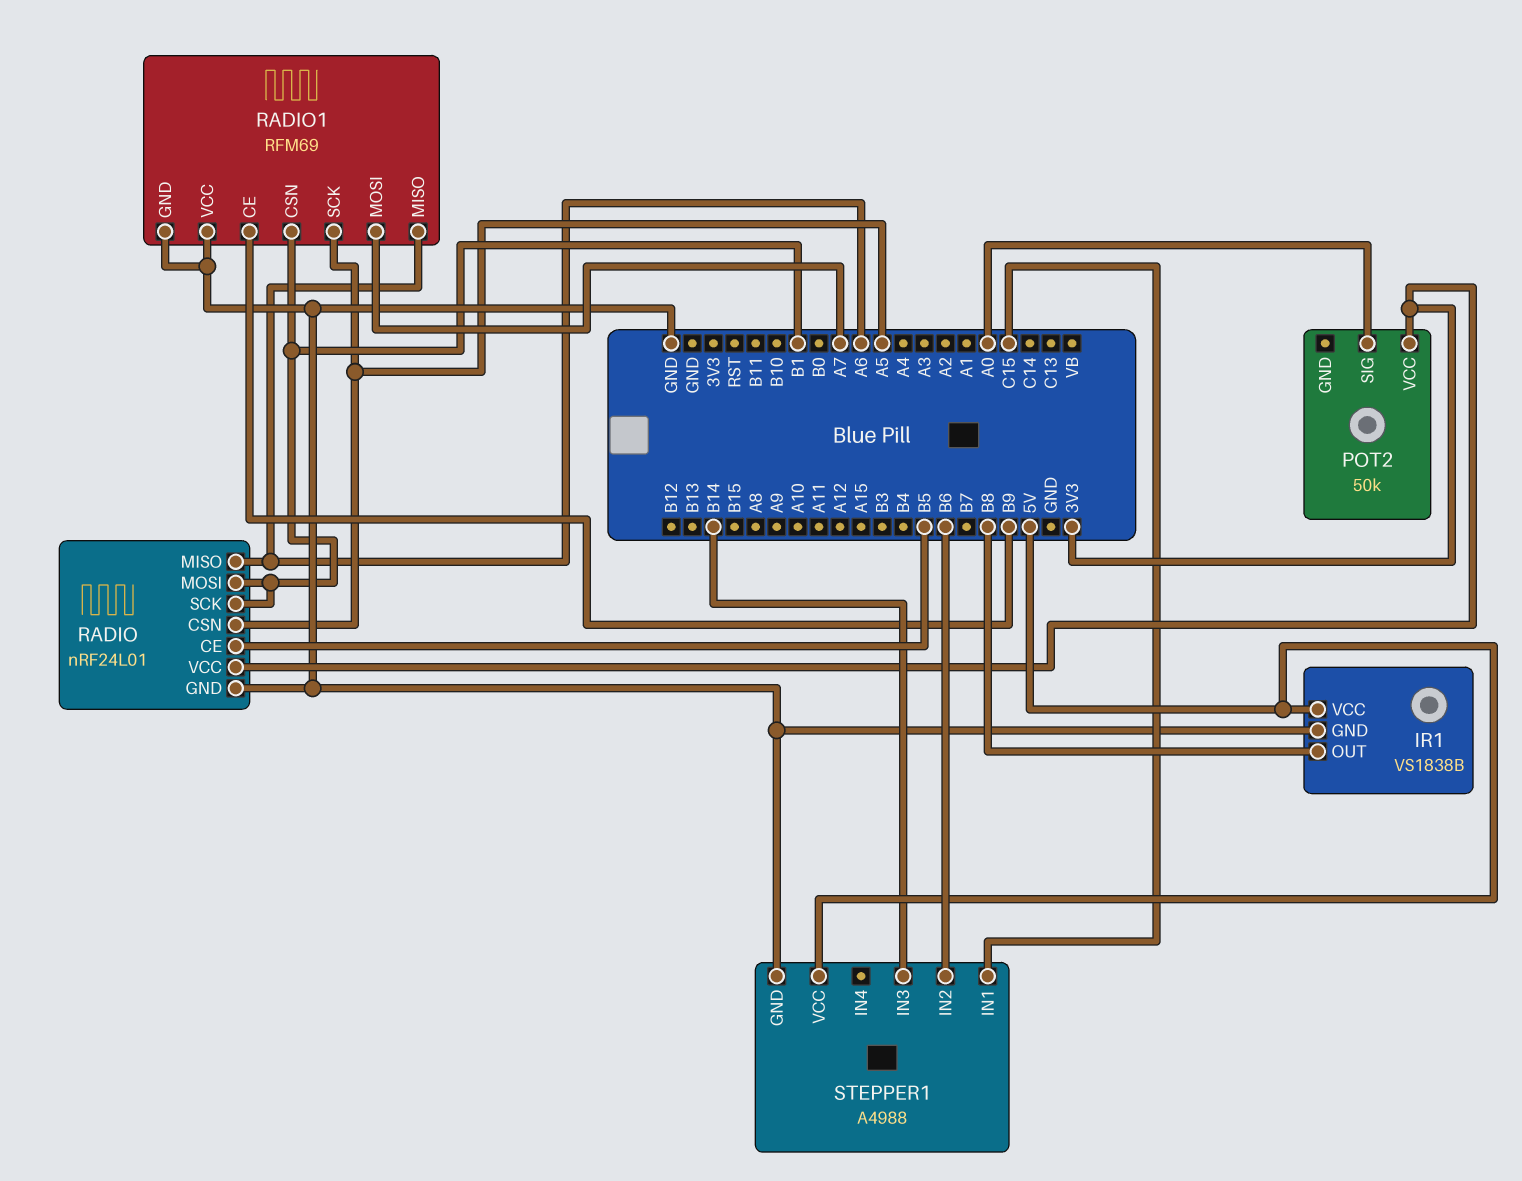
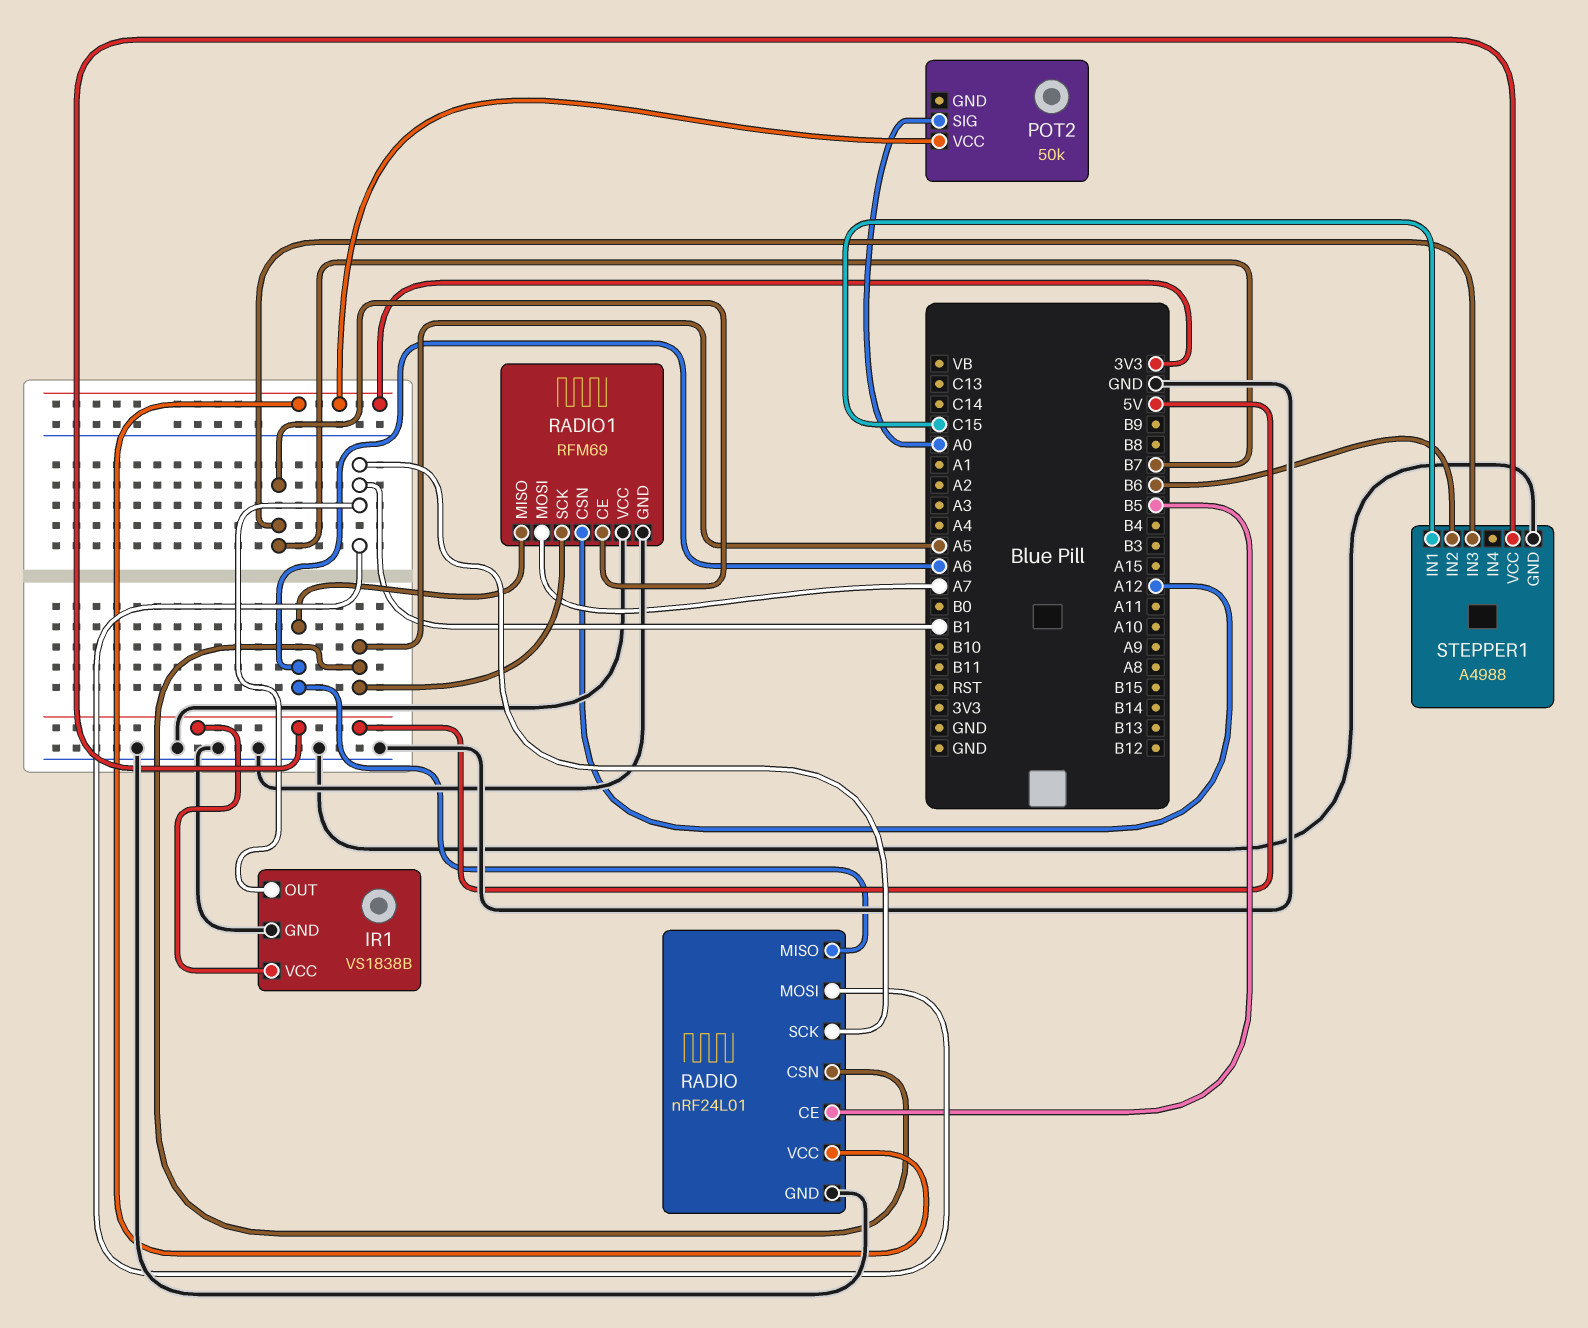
IR1 pin OUT: B8 -> B1
RADIO1 pin CE: B9 -> B7
RADIO1 pin CSN: B1 -> A12
STEPPER1 pin IN3: B14 -> B7

